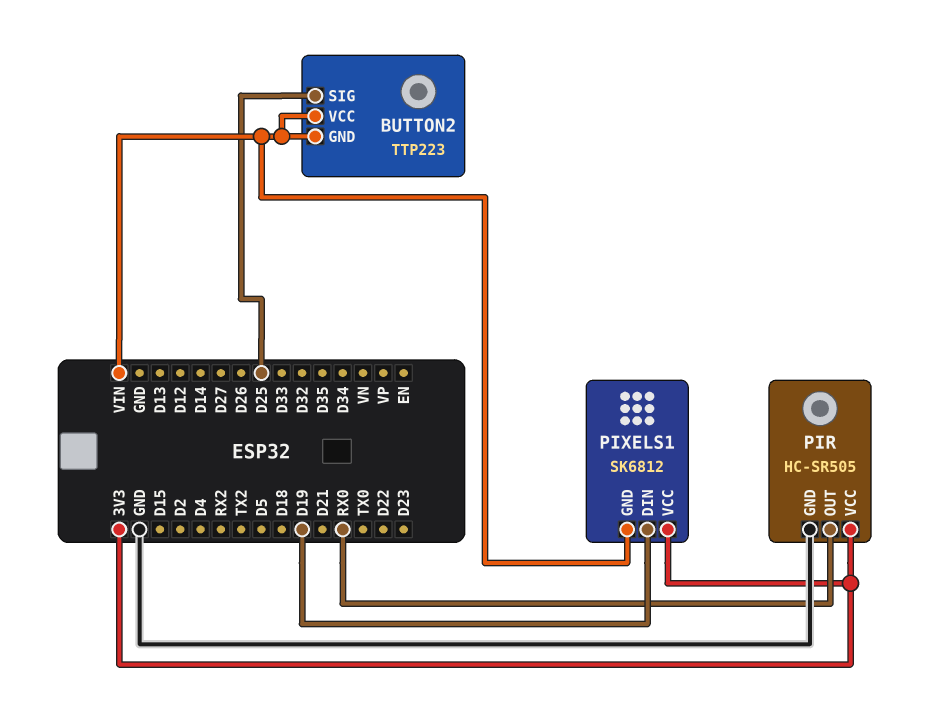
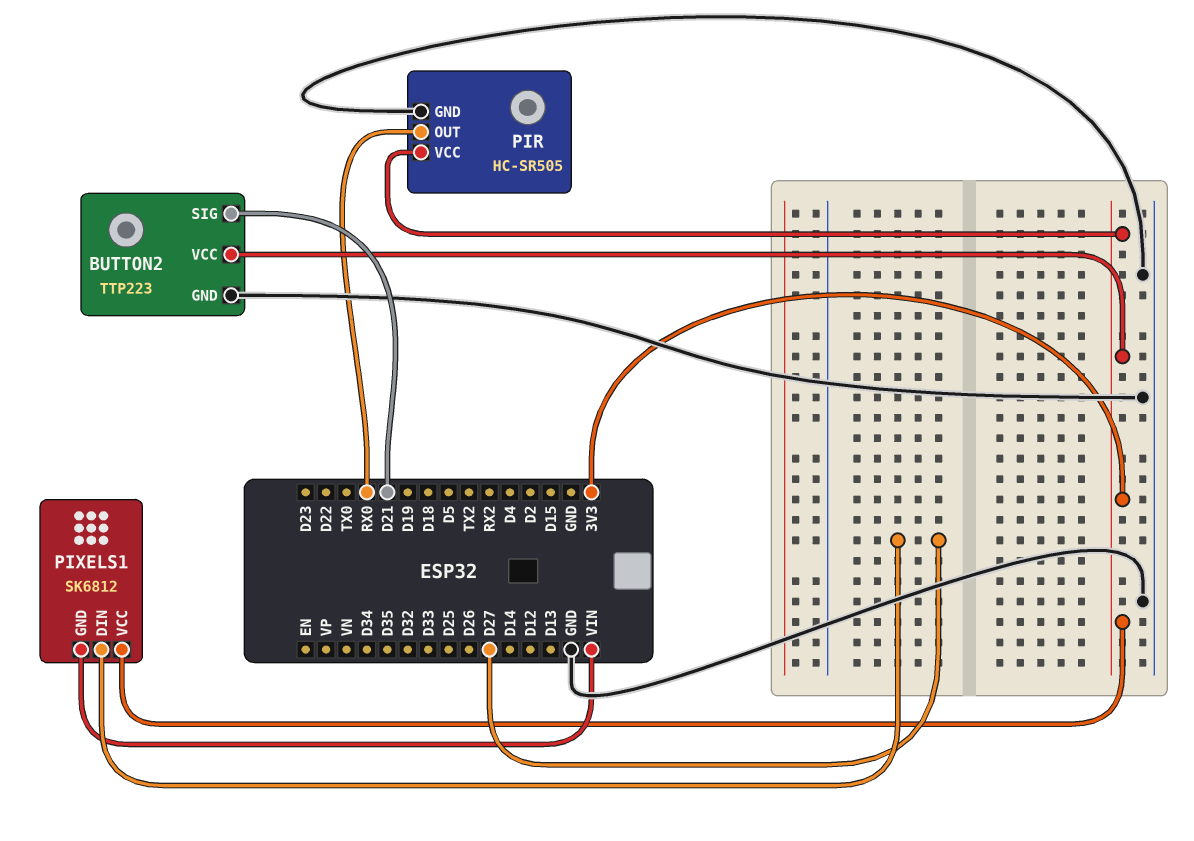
BUTTON2 pin GND: VIN -> GND
BUTTON2 pin SIG: D25 -> D21
BUTTON2 pin VCC: VIN -> 3V3
PIXELS1 pin DIN: D19 -> D27

